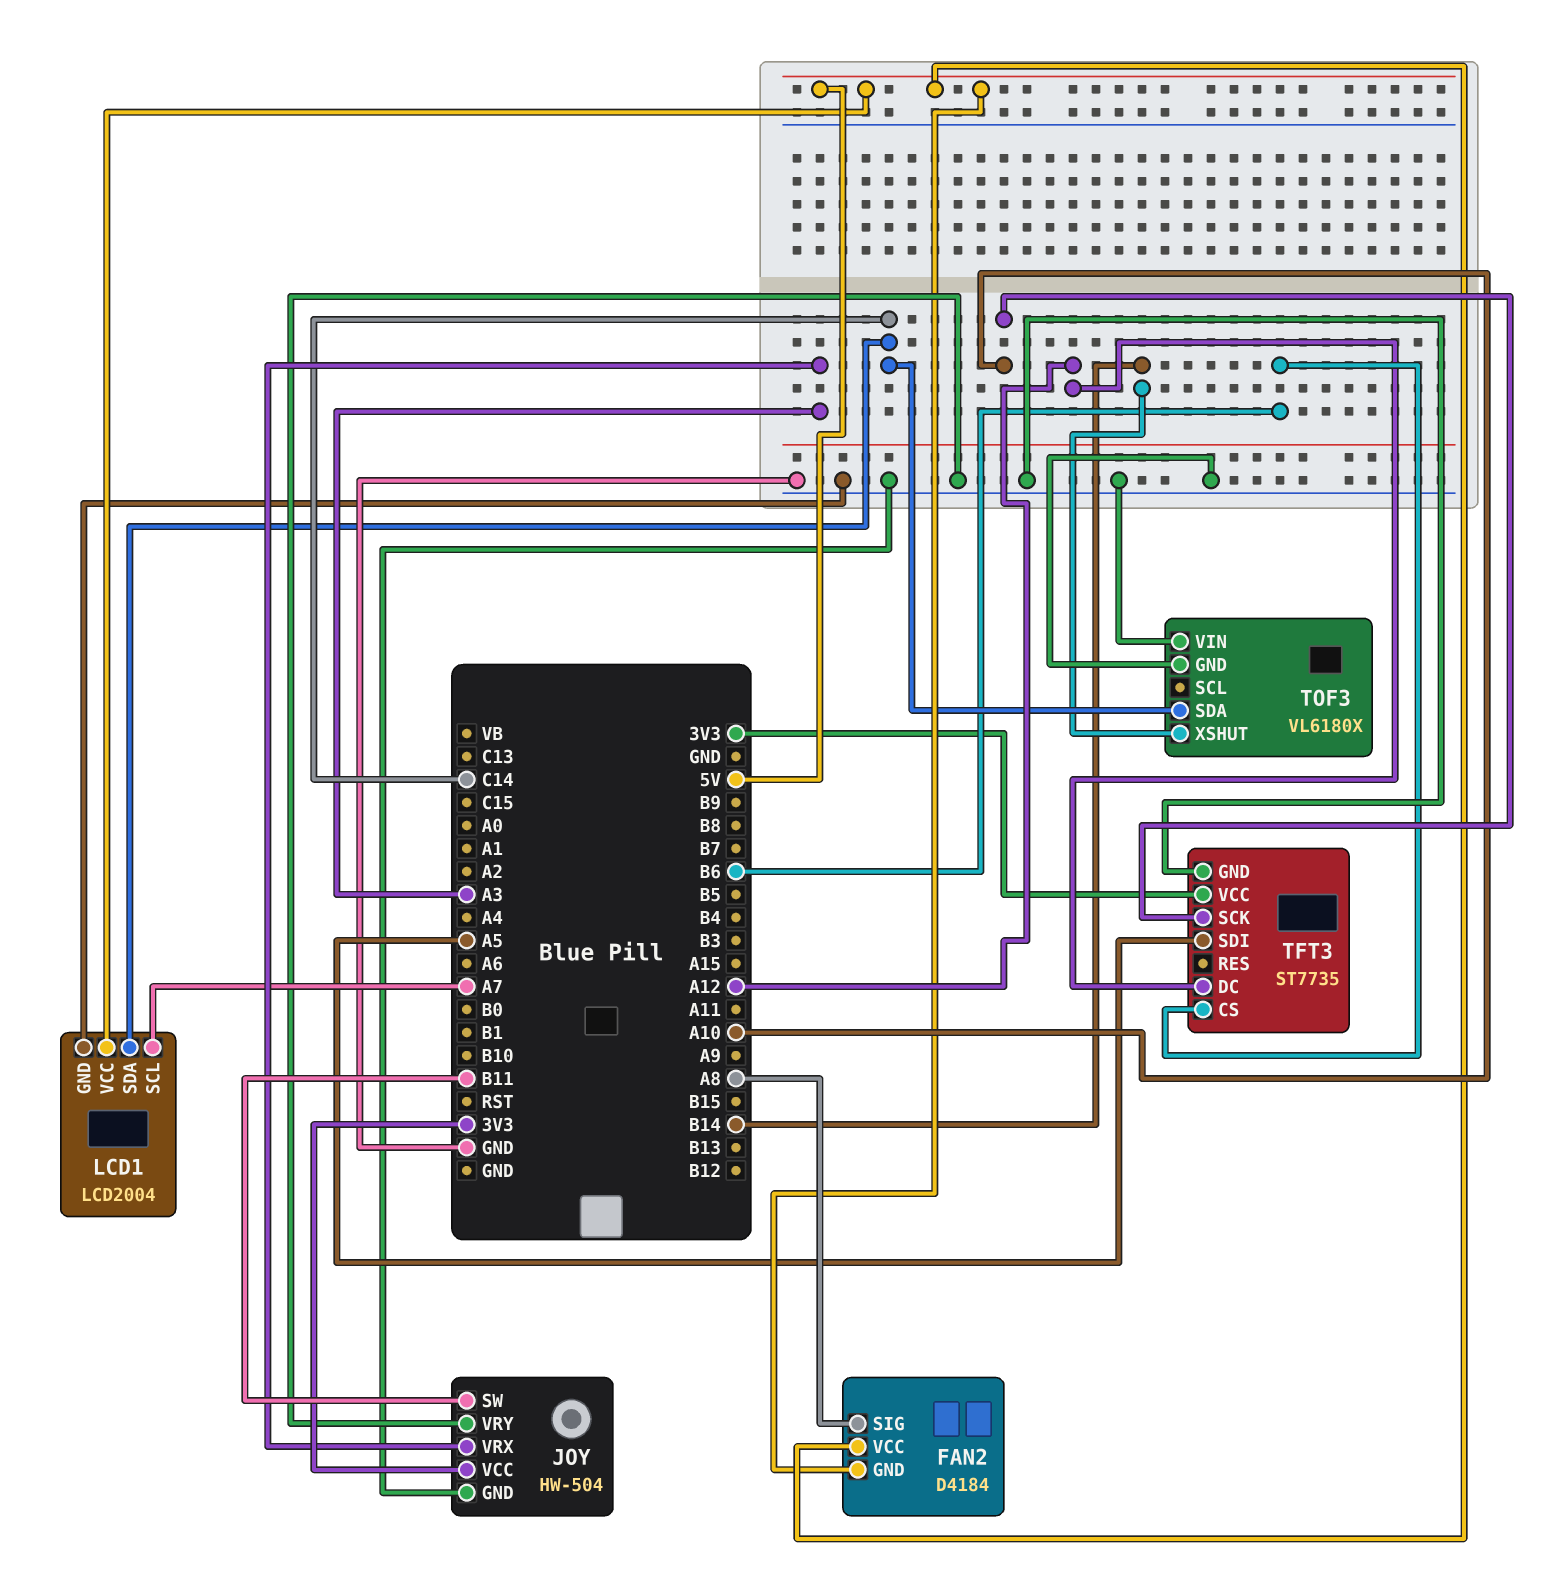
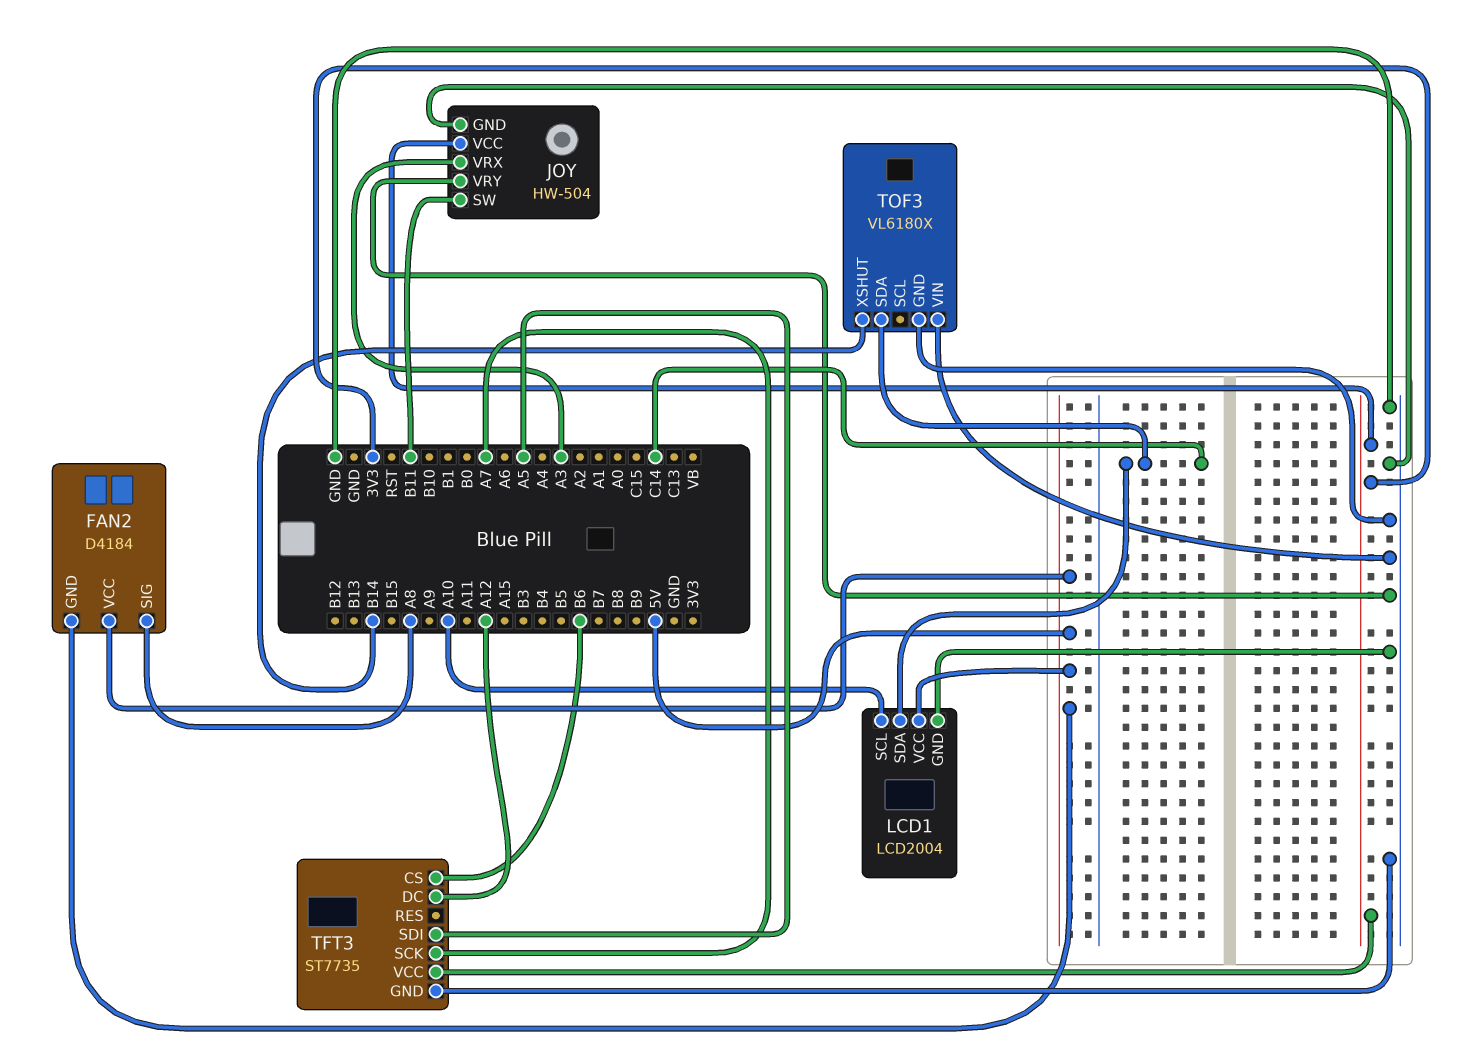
LCD1 pin SCL: A7 -> A10
TFT3 pin SCK: A10 -> A7

